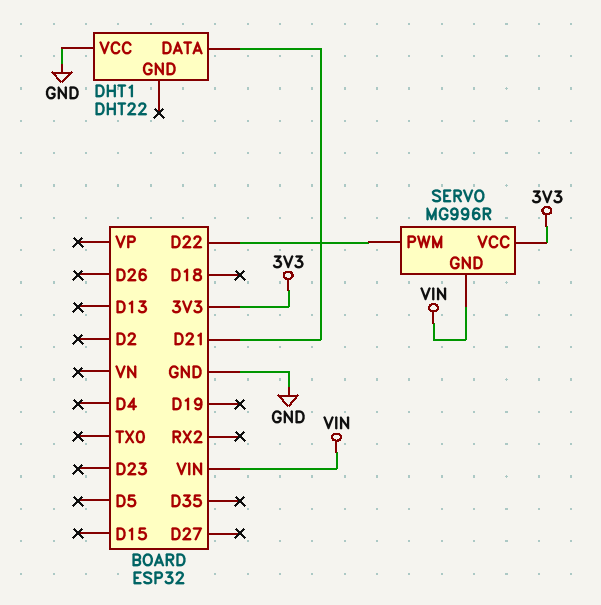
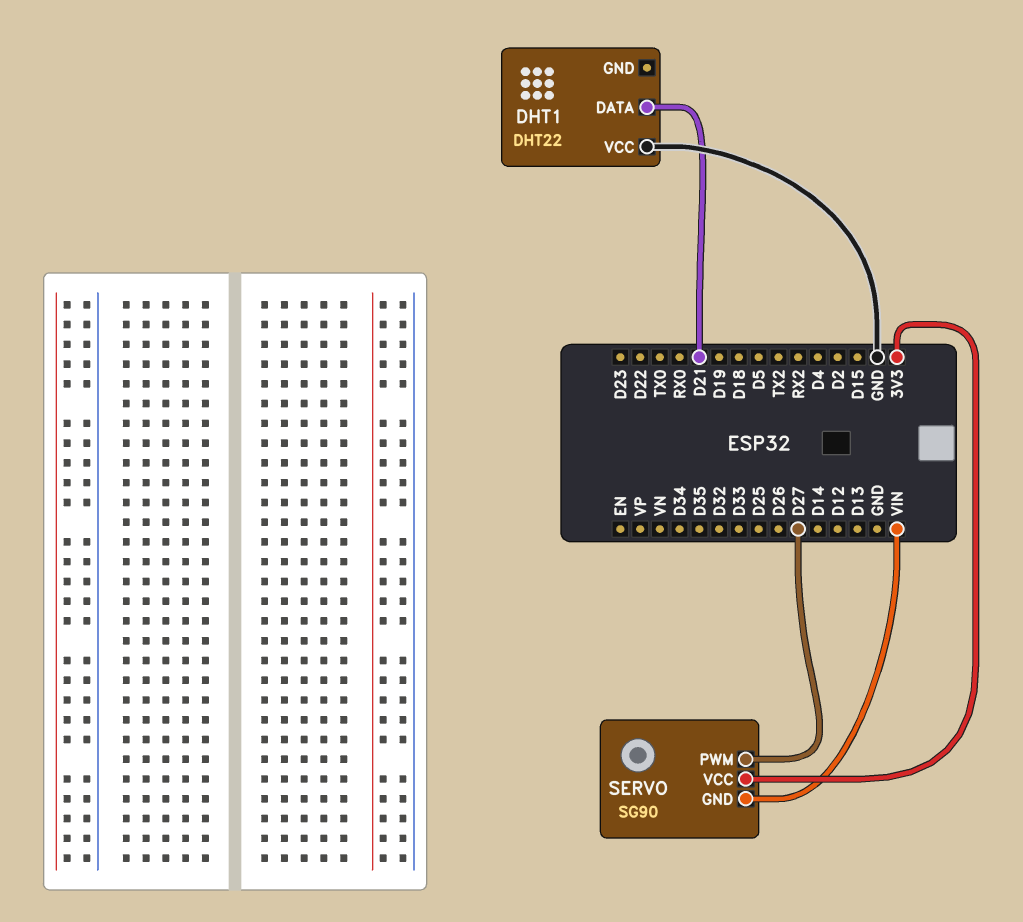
SERVO: MG996R -> SG90
SERVO pin PWM: D22 -> D27

